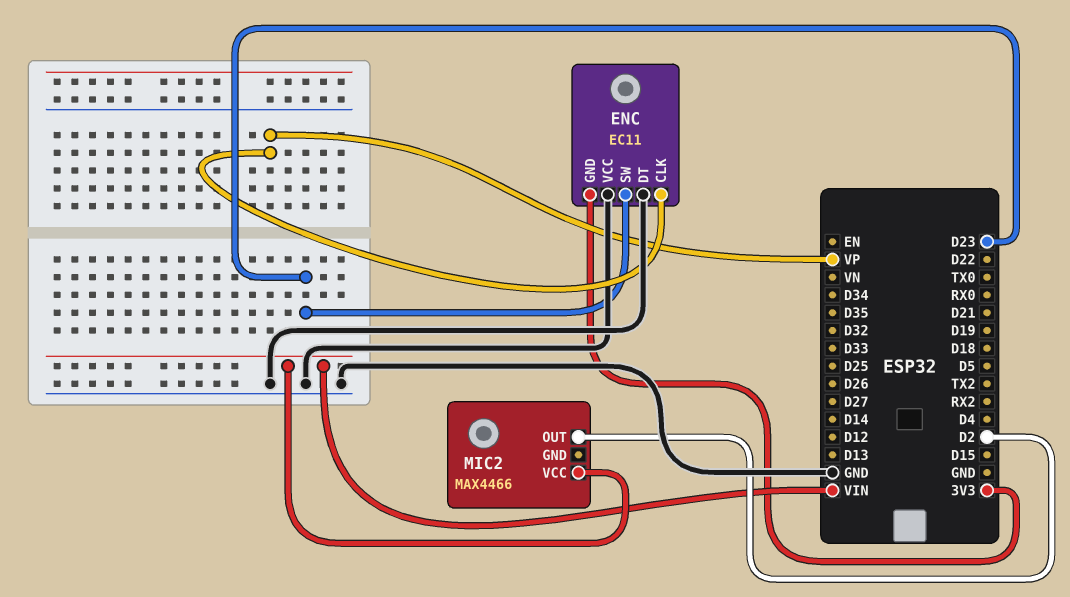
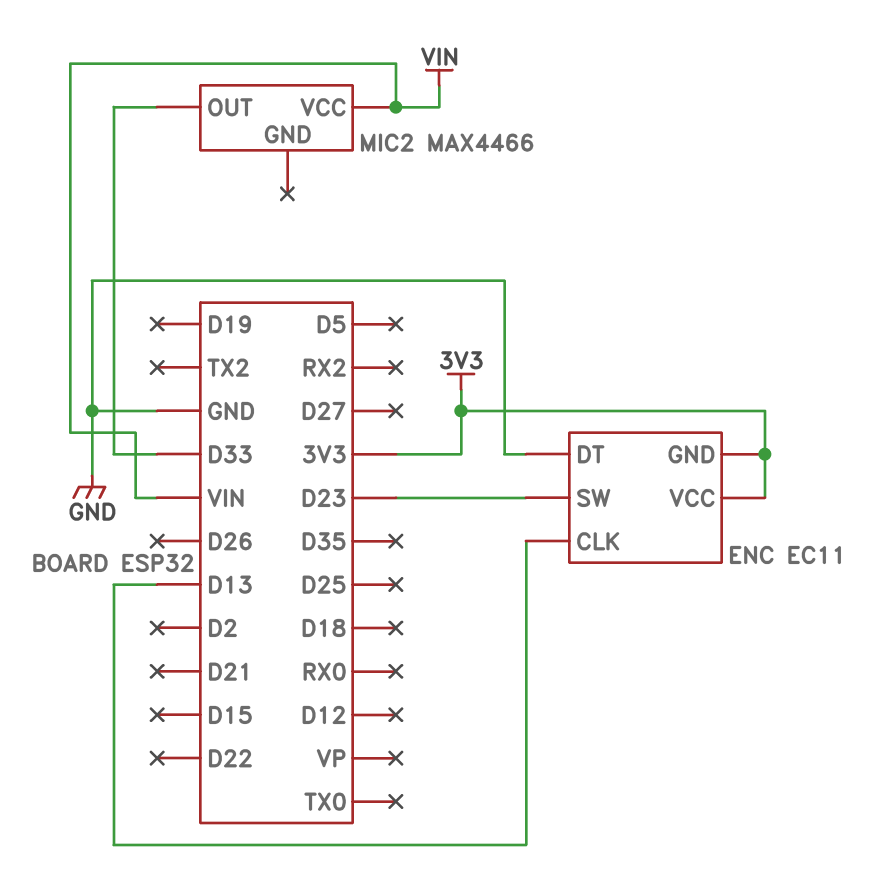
ENC pin CLK: VP -> D13
ENC pin VCC: GND -> 3V3
MIC2 pin OUT: D2 -> D33

